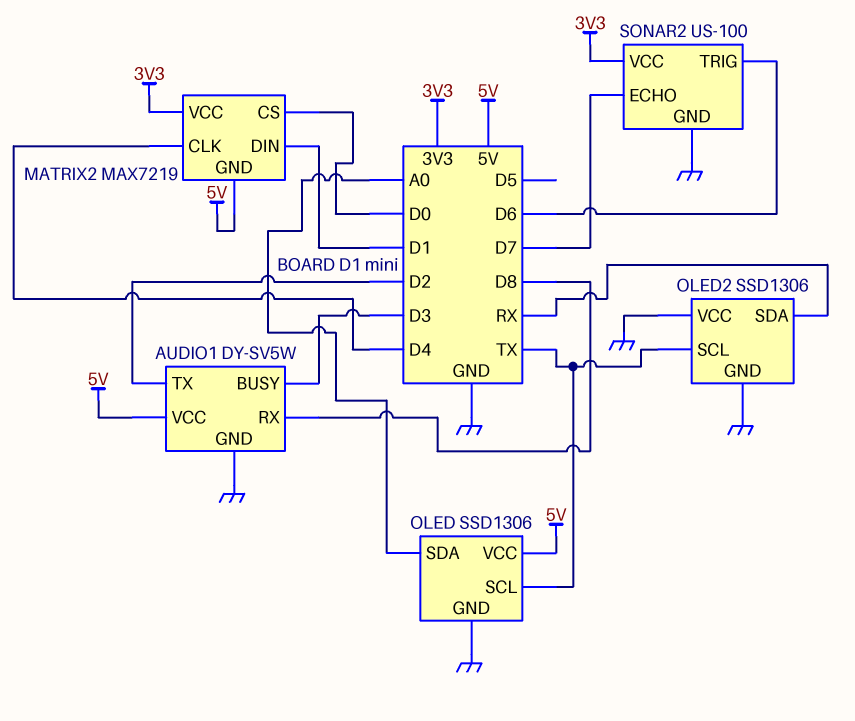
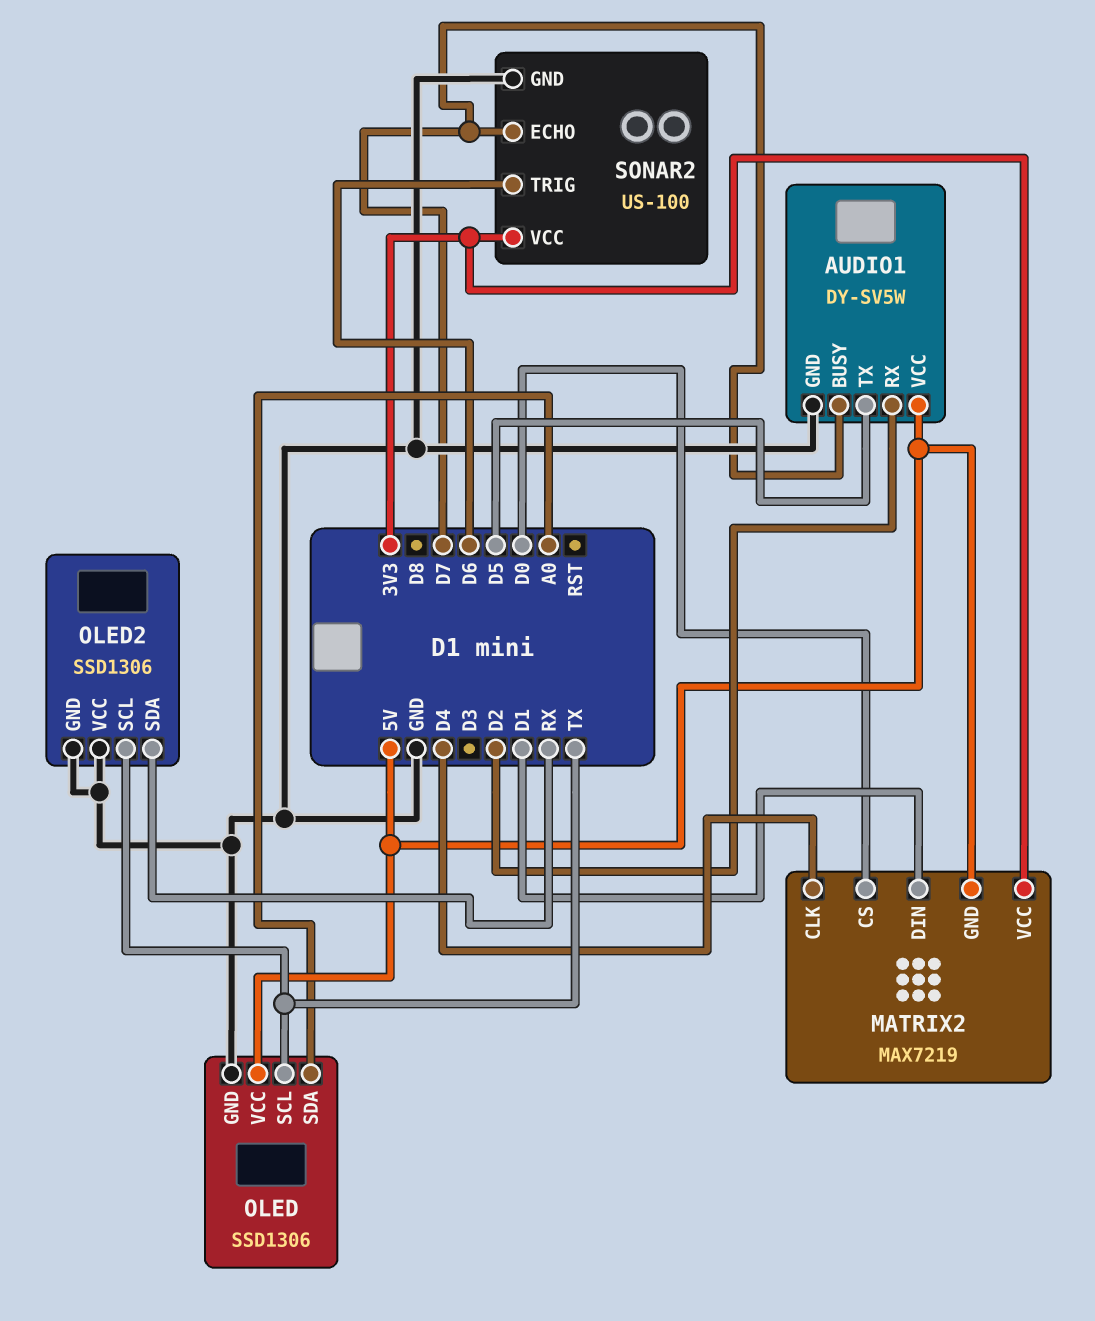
AUDIO1 pin BUSY: D3 -> D7
AUDIO1 pin RX: D8 -> D2
AUDIO1 pin TX: D2 -> D5

